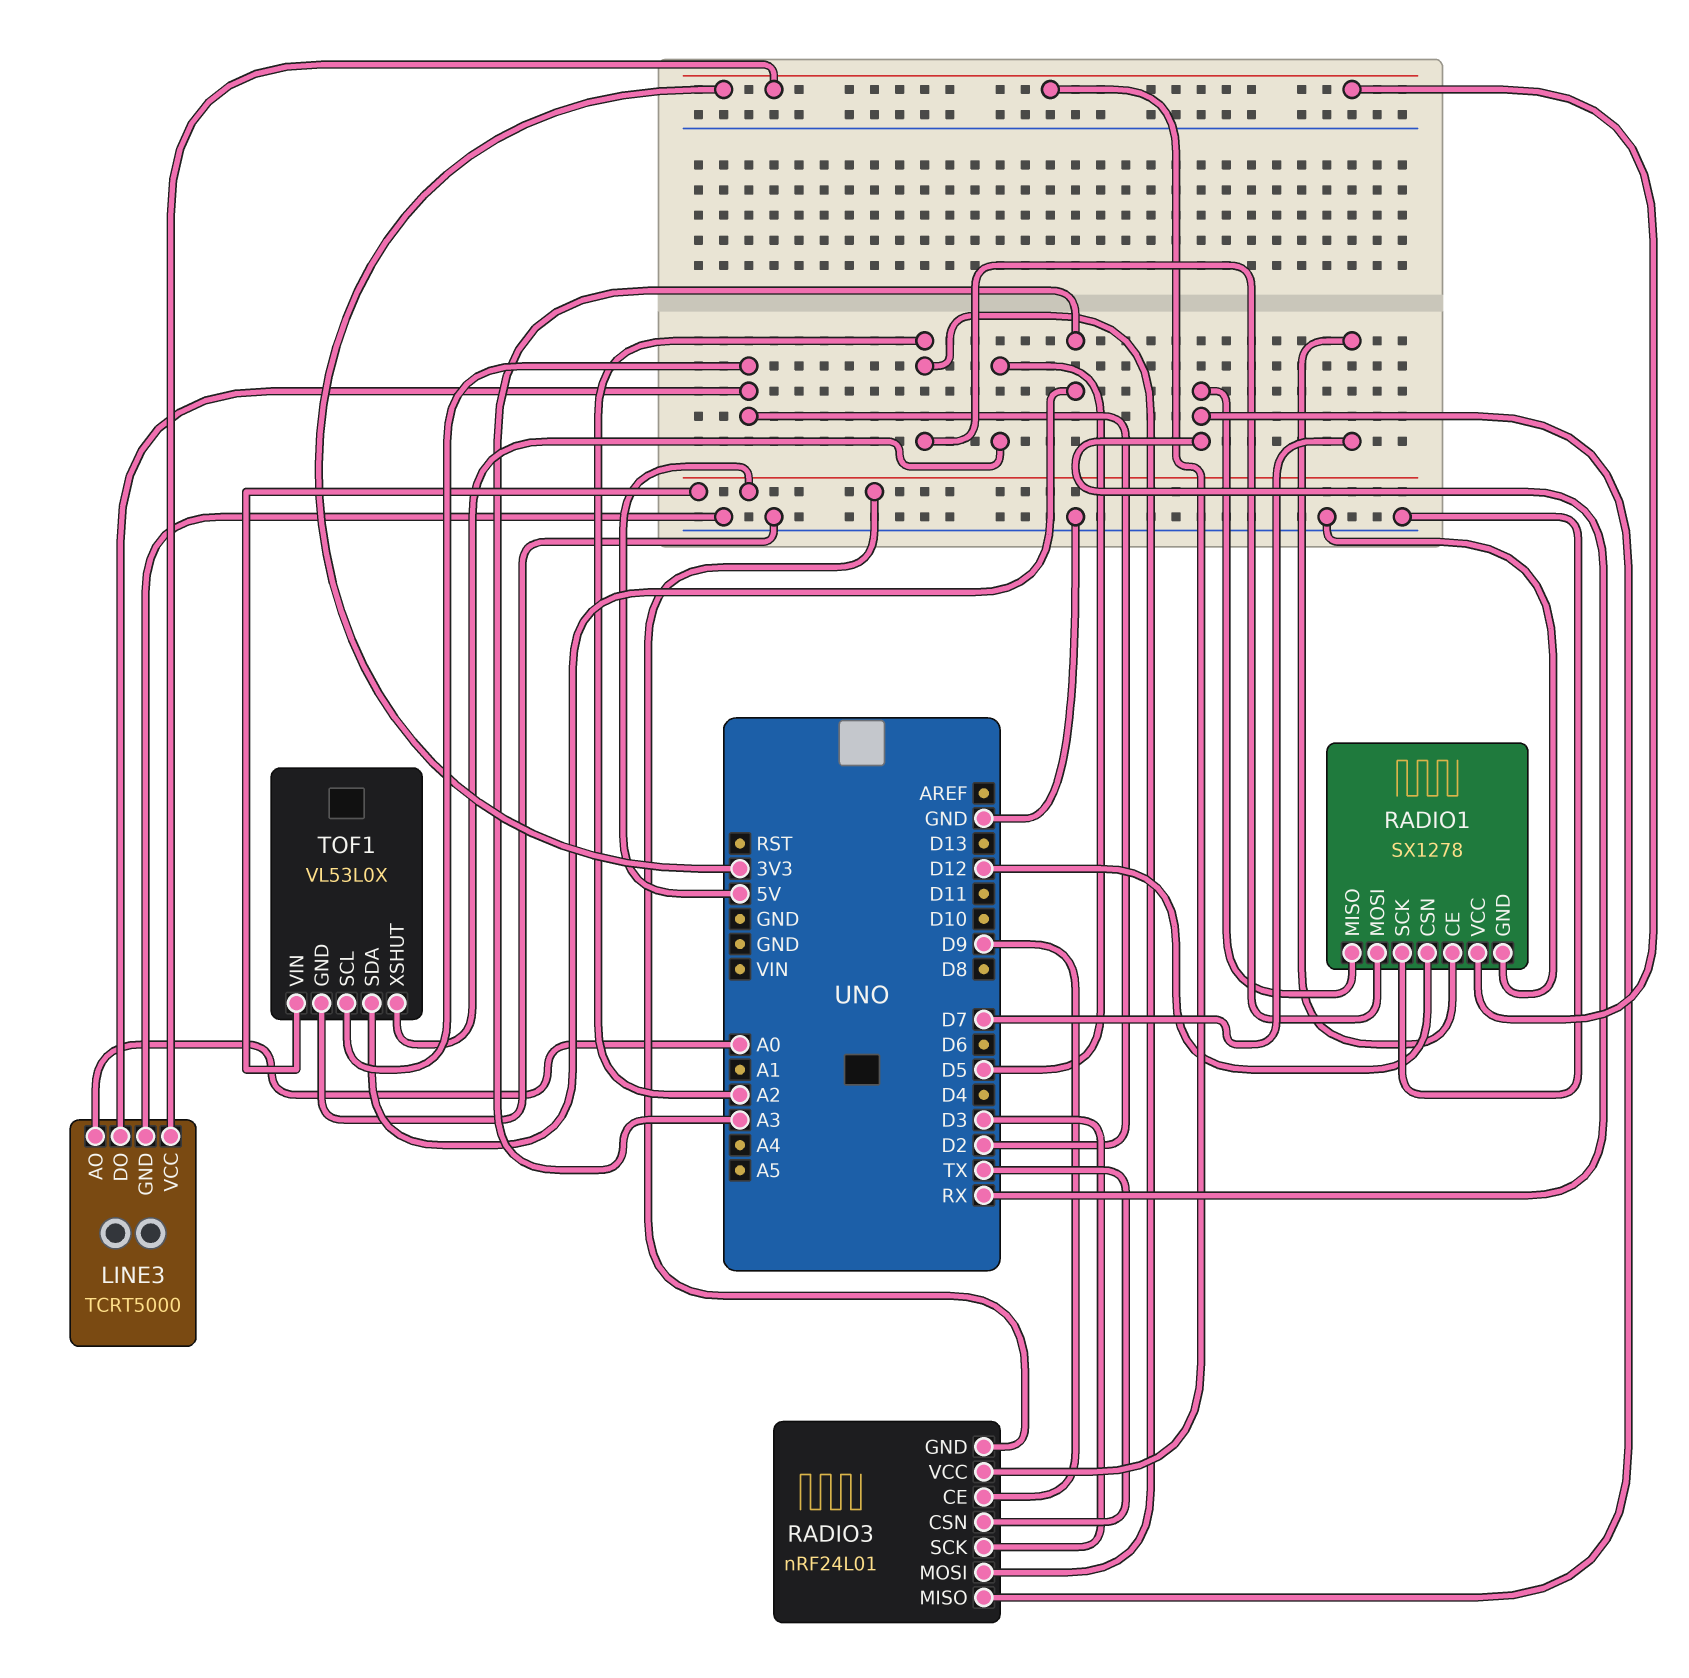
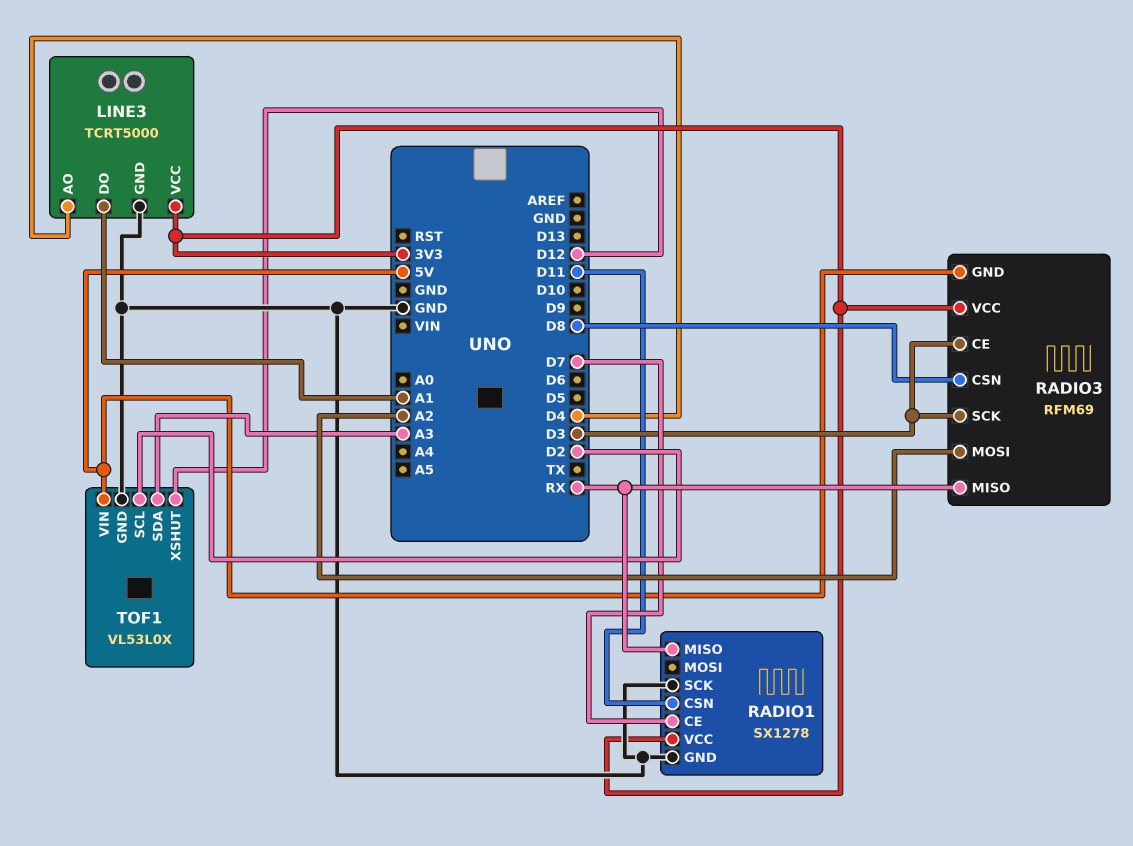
LINE3 pin AO: A0 -> D4
LINE3 pin DO: D2 -> A1
RADIO1 pin CSN: D12 -> D11
RADIO1 pin MOSI: A2 -> none
RADIO3: nRF24L01 -> RFM69
RADIO3 pin CE: D9 -> D3
RADIO3 pin CSN: TX -> D8
TOF1 pin XSHUT: D5 -> D12

